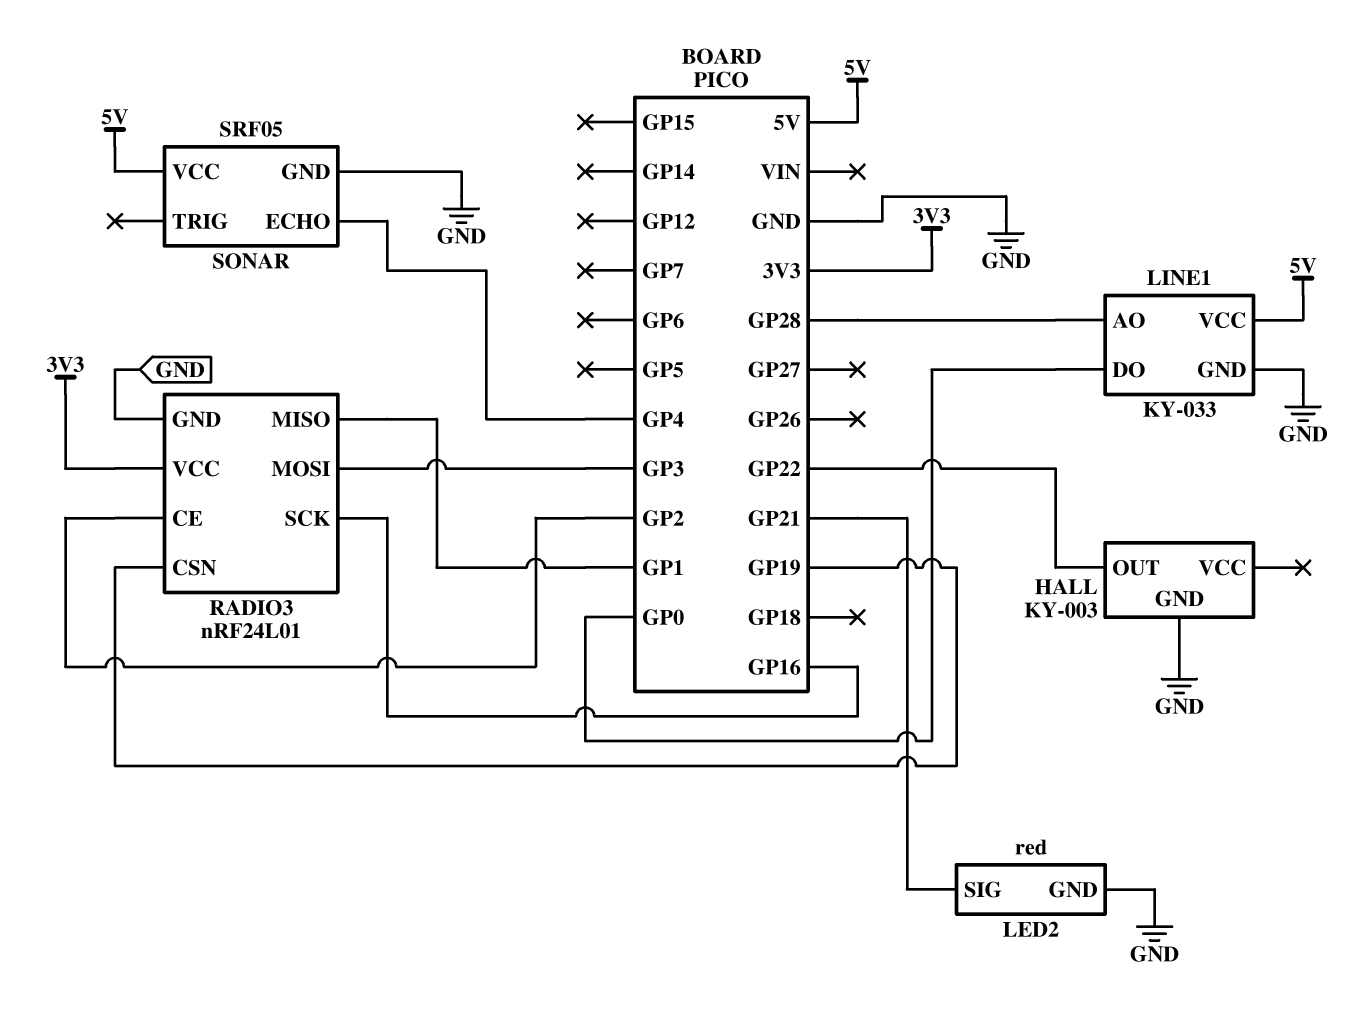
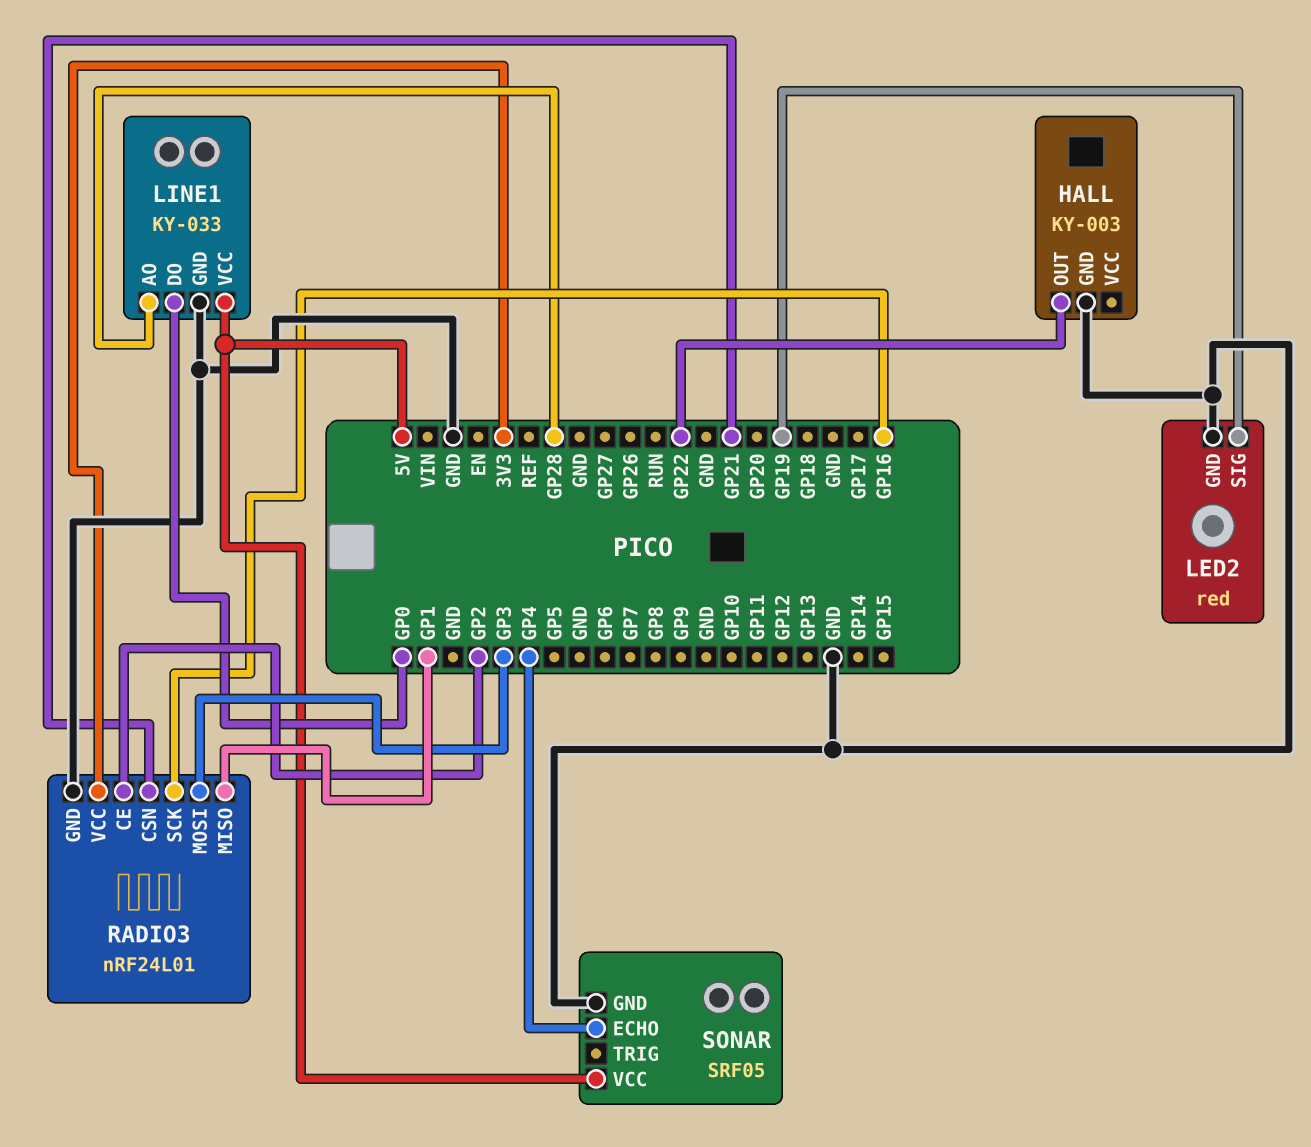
LED2 pin SIG: GP21 -> GP19
RADIO3 pin CSN: GP19 -> GP21

